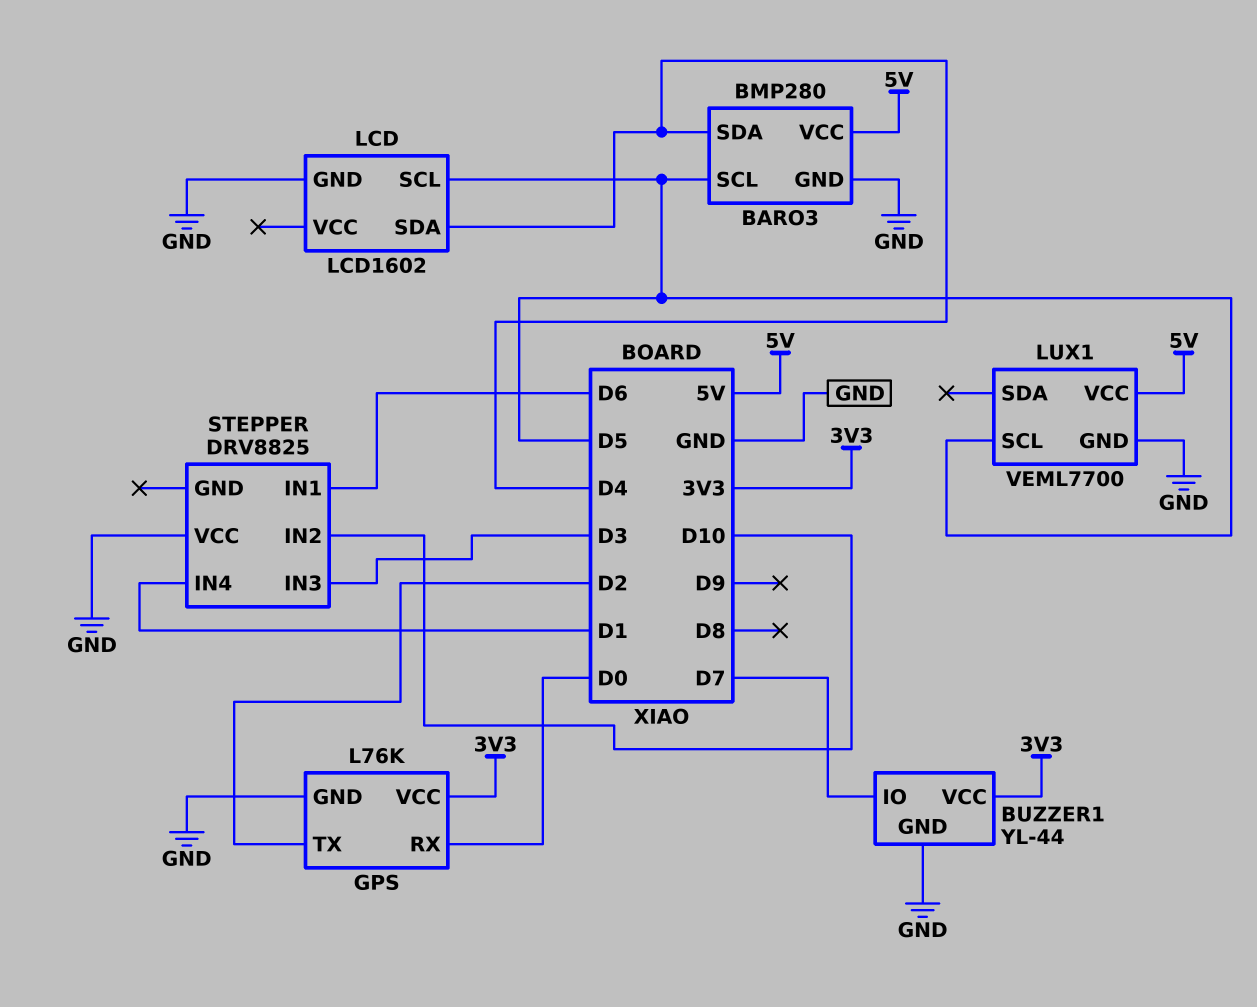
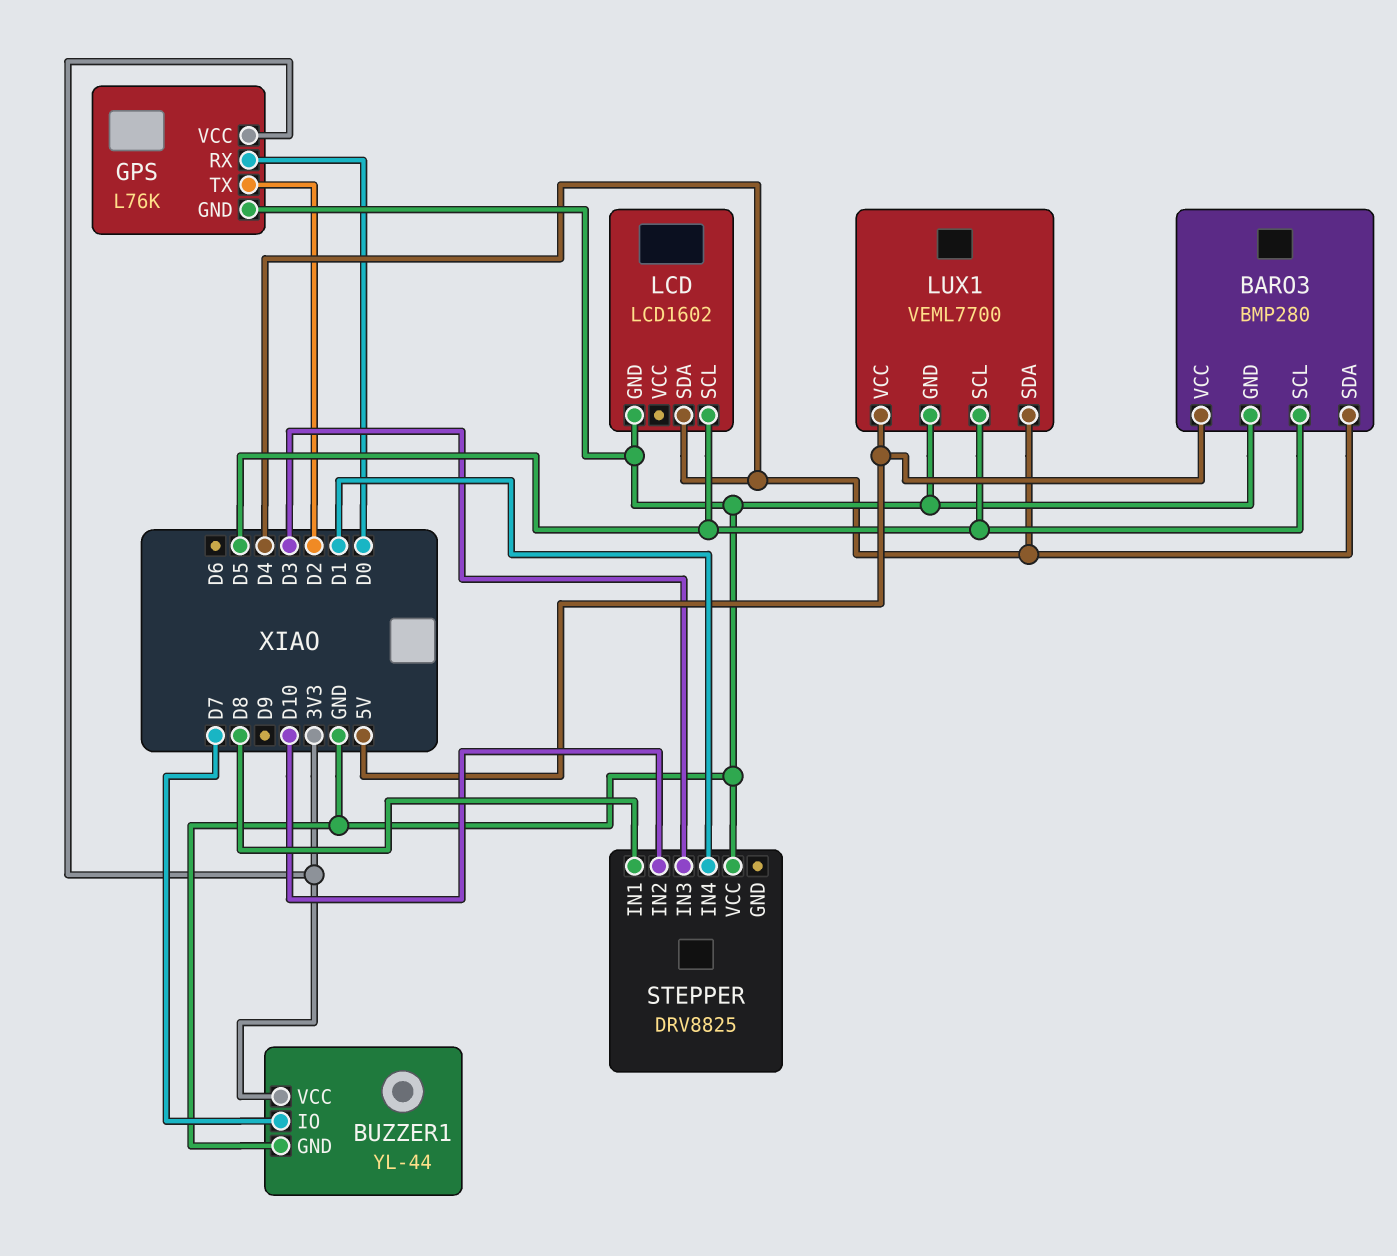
LUX1 pin SDA: none -> D4
STEPPER pin IN1: D6 -> D8

